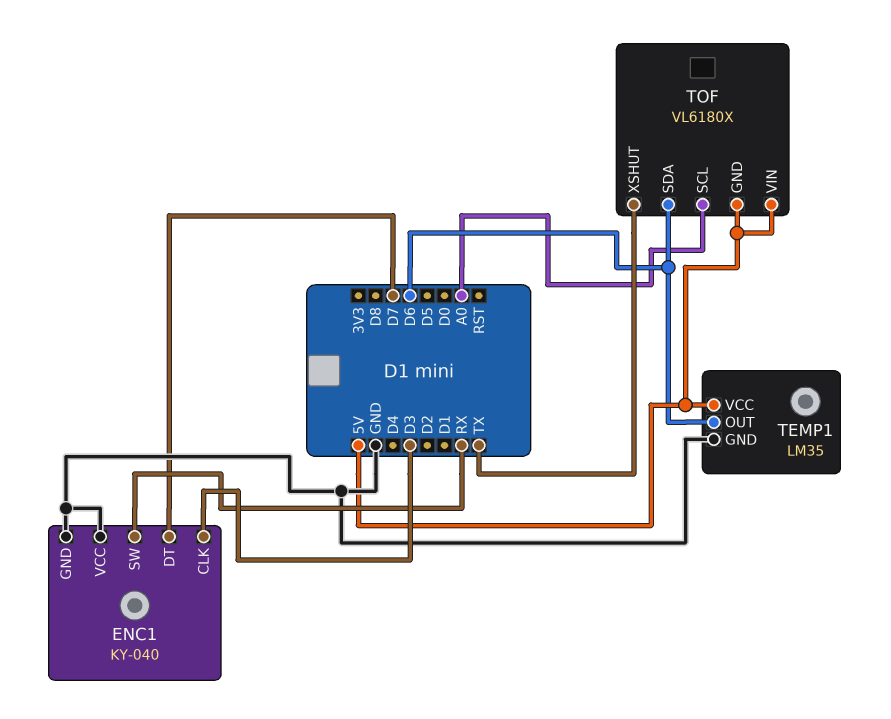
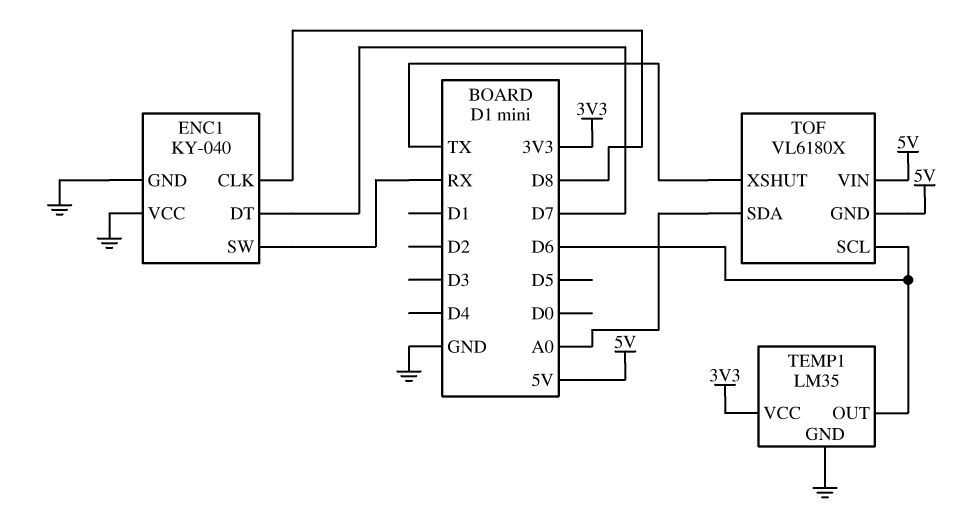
ENC1 pin CLK: D3 -> D8
TEMP1 pin VCC: 5V -> 3V3
TOF pin SCL: A0 -> D6
TOF pin SDA: D6 -> A0

